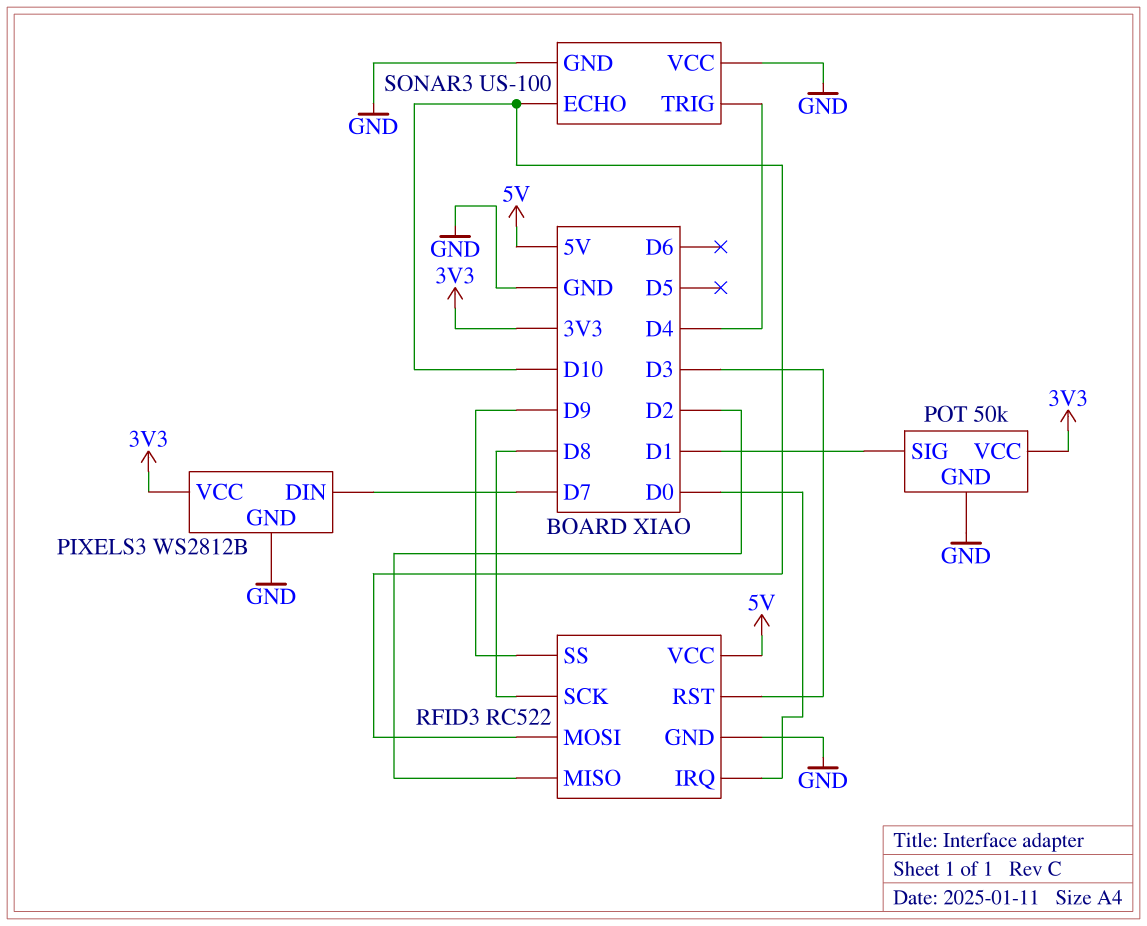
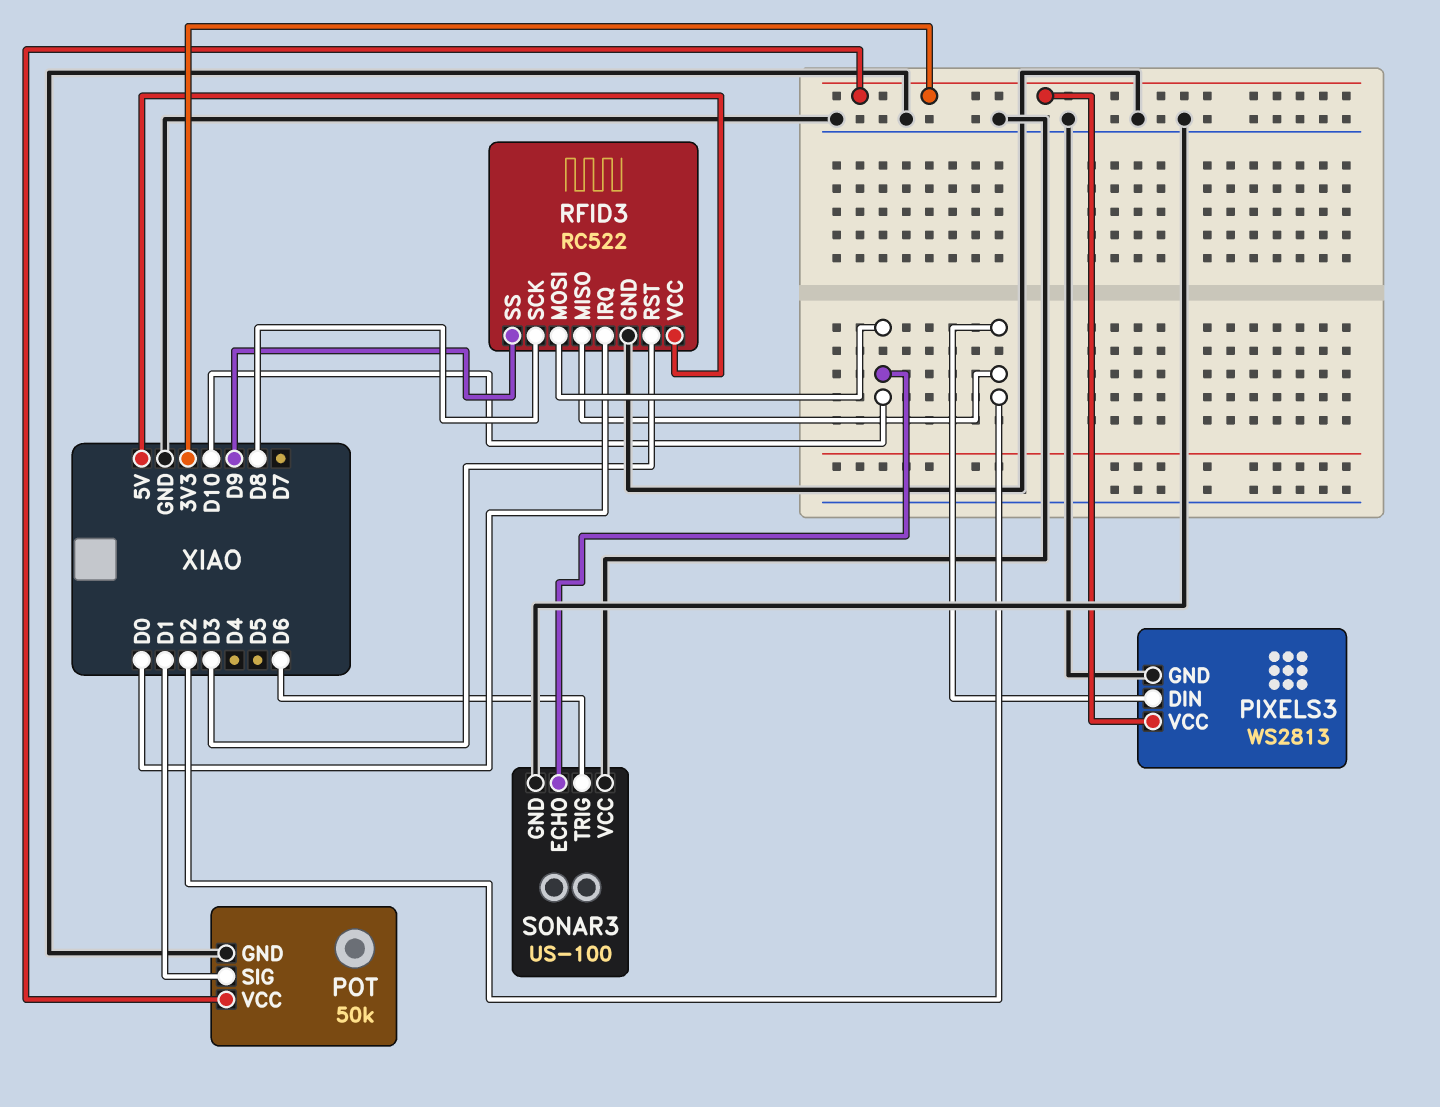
PIXELS3: WS2812B -> WS2813
PIXELS3 pin DIN: D7 -> D2
SONAR3 pin TRIG: D4 -> D6

